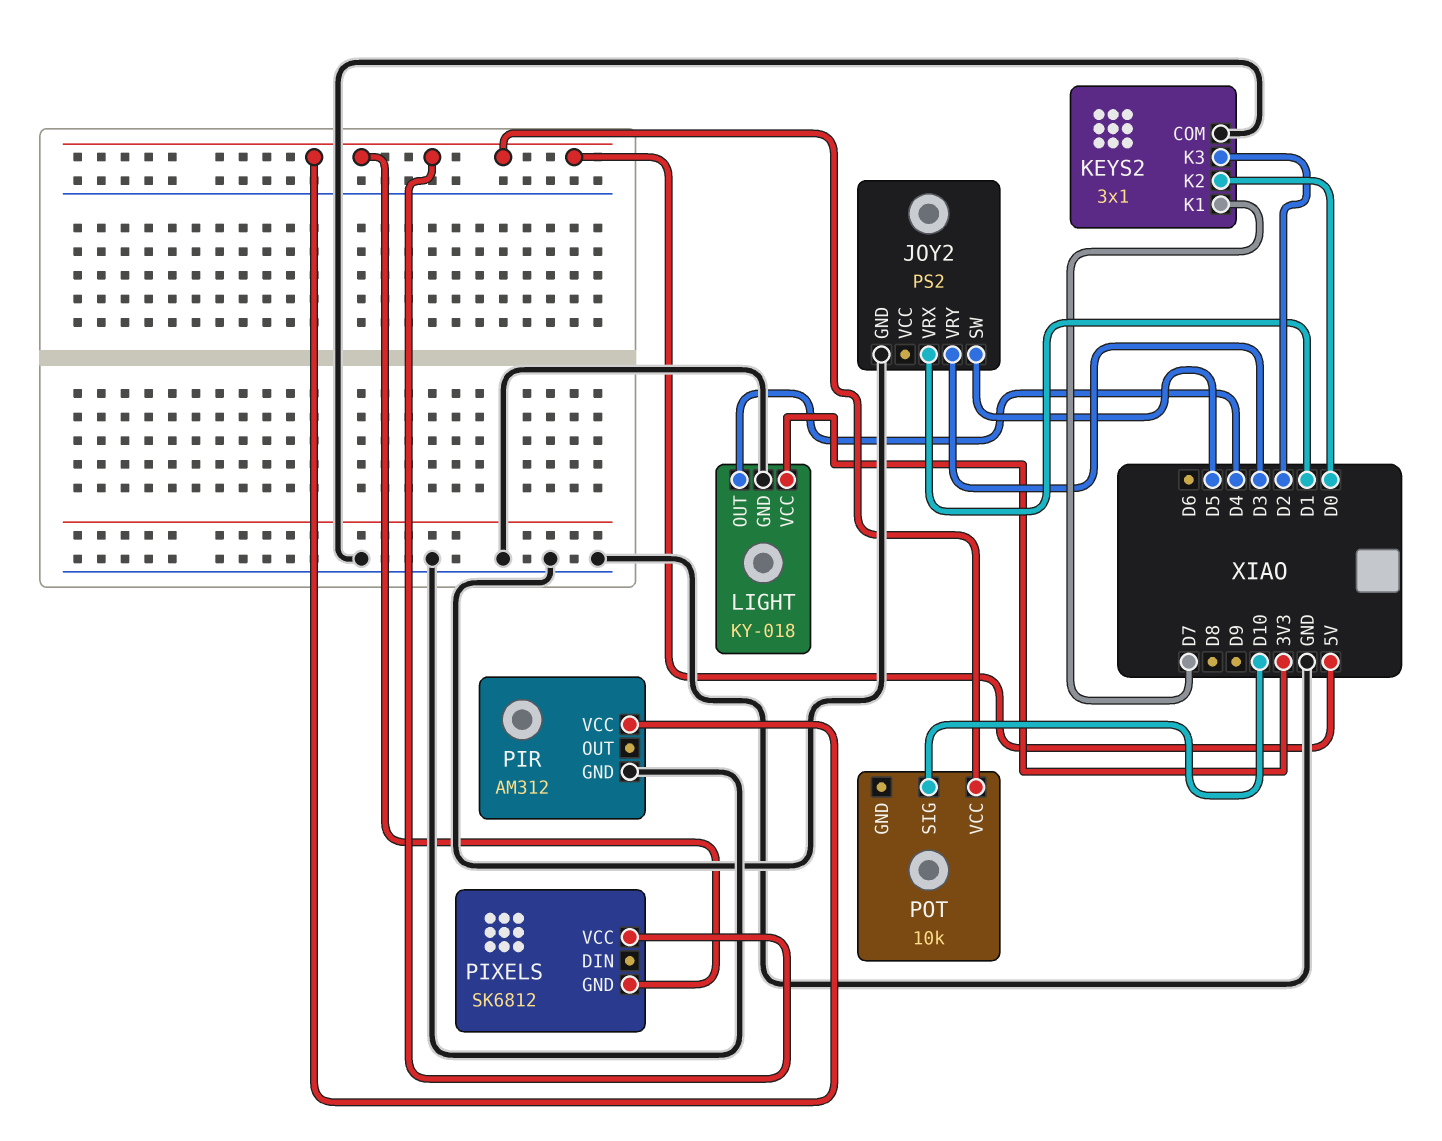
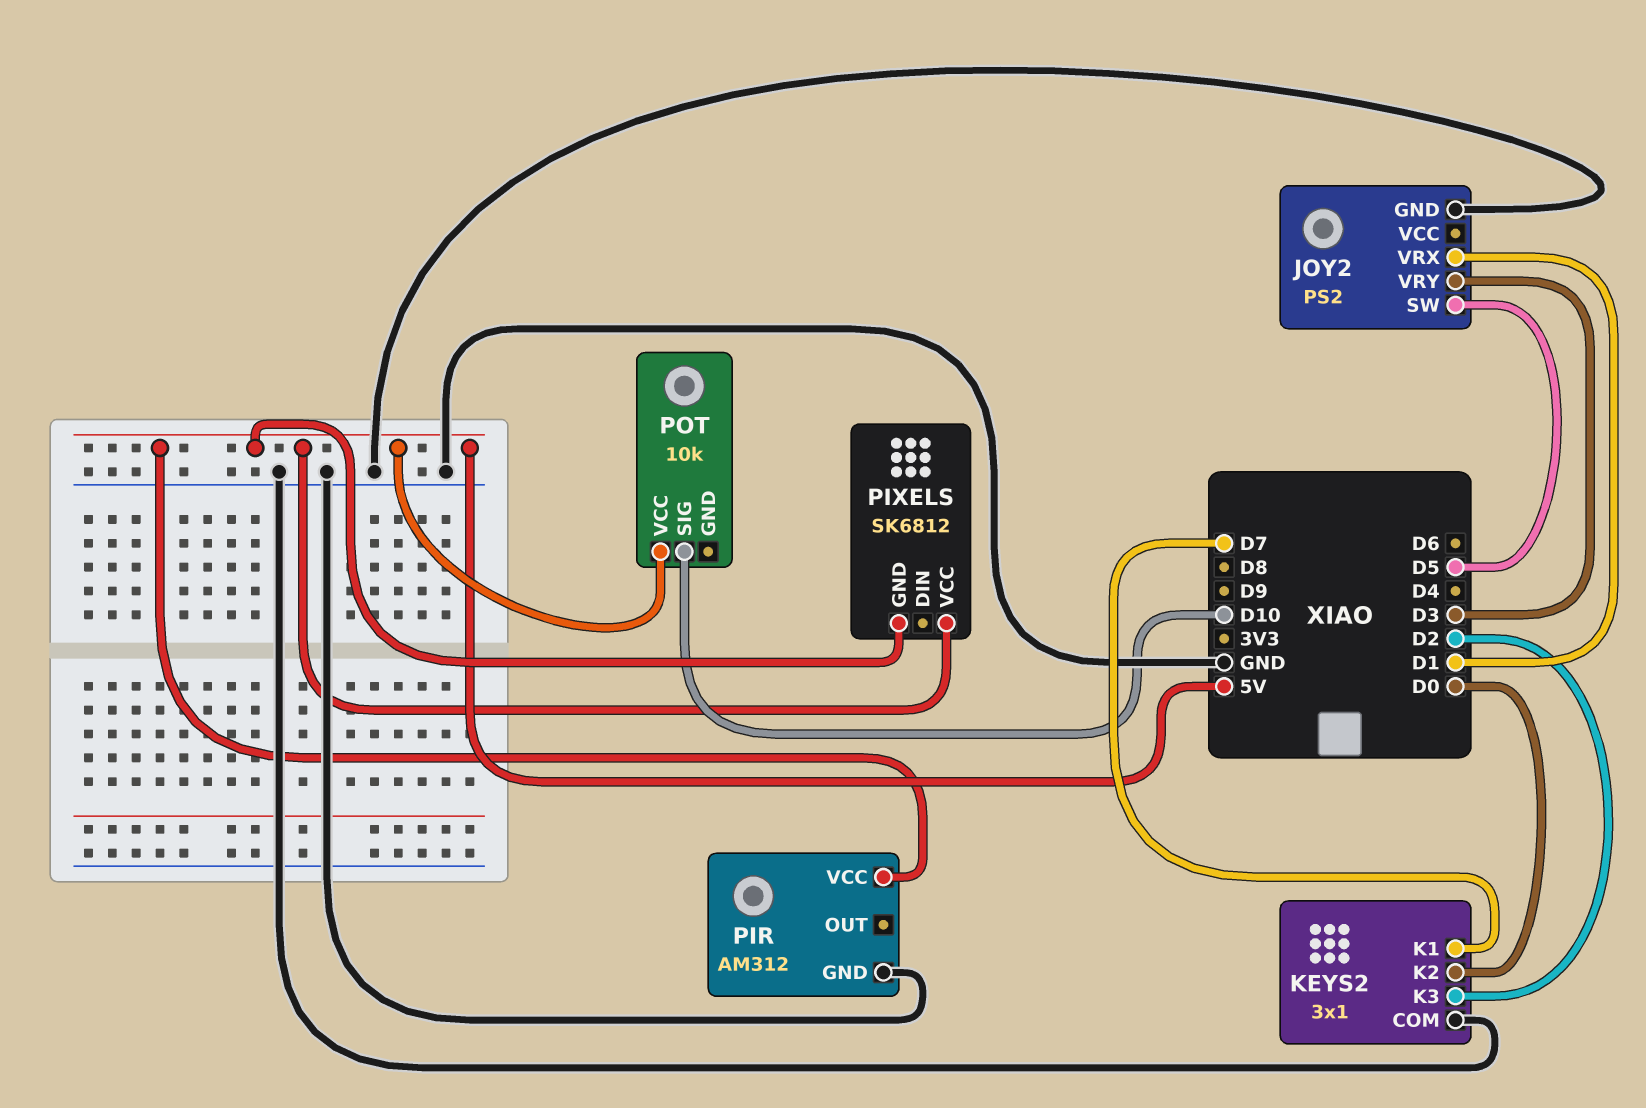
LIGHT: KY-018 -> none
LIGHT pin GND: GND -> none
LIGHT pin OUT: D4 -> none
LIGHT pin VCC: 3V3 -> none

